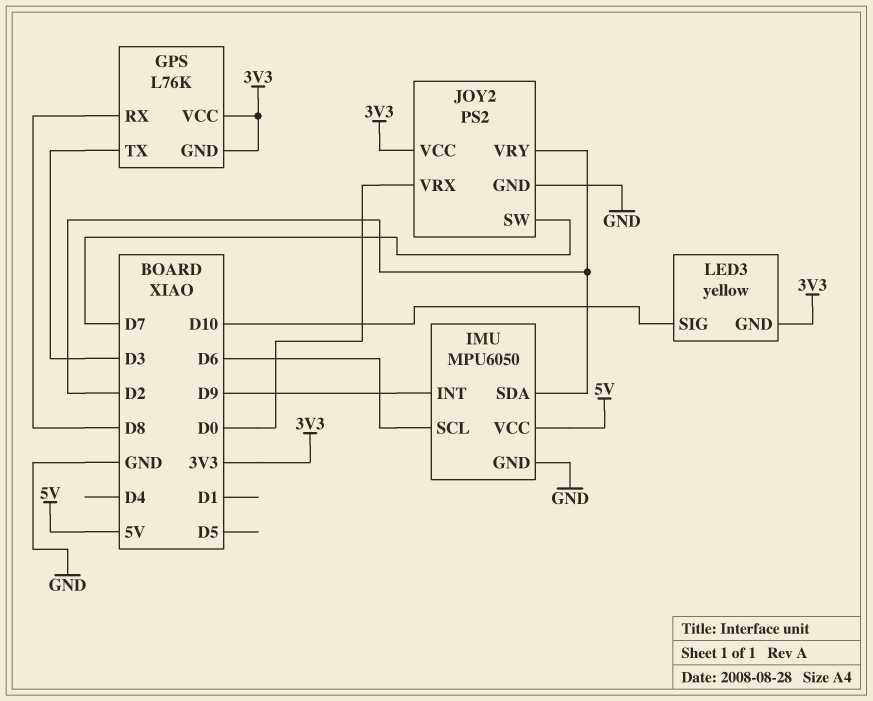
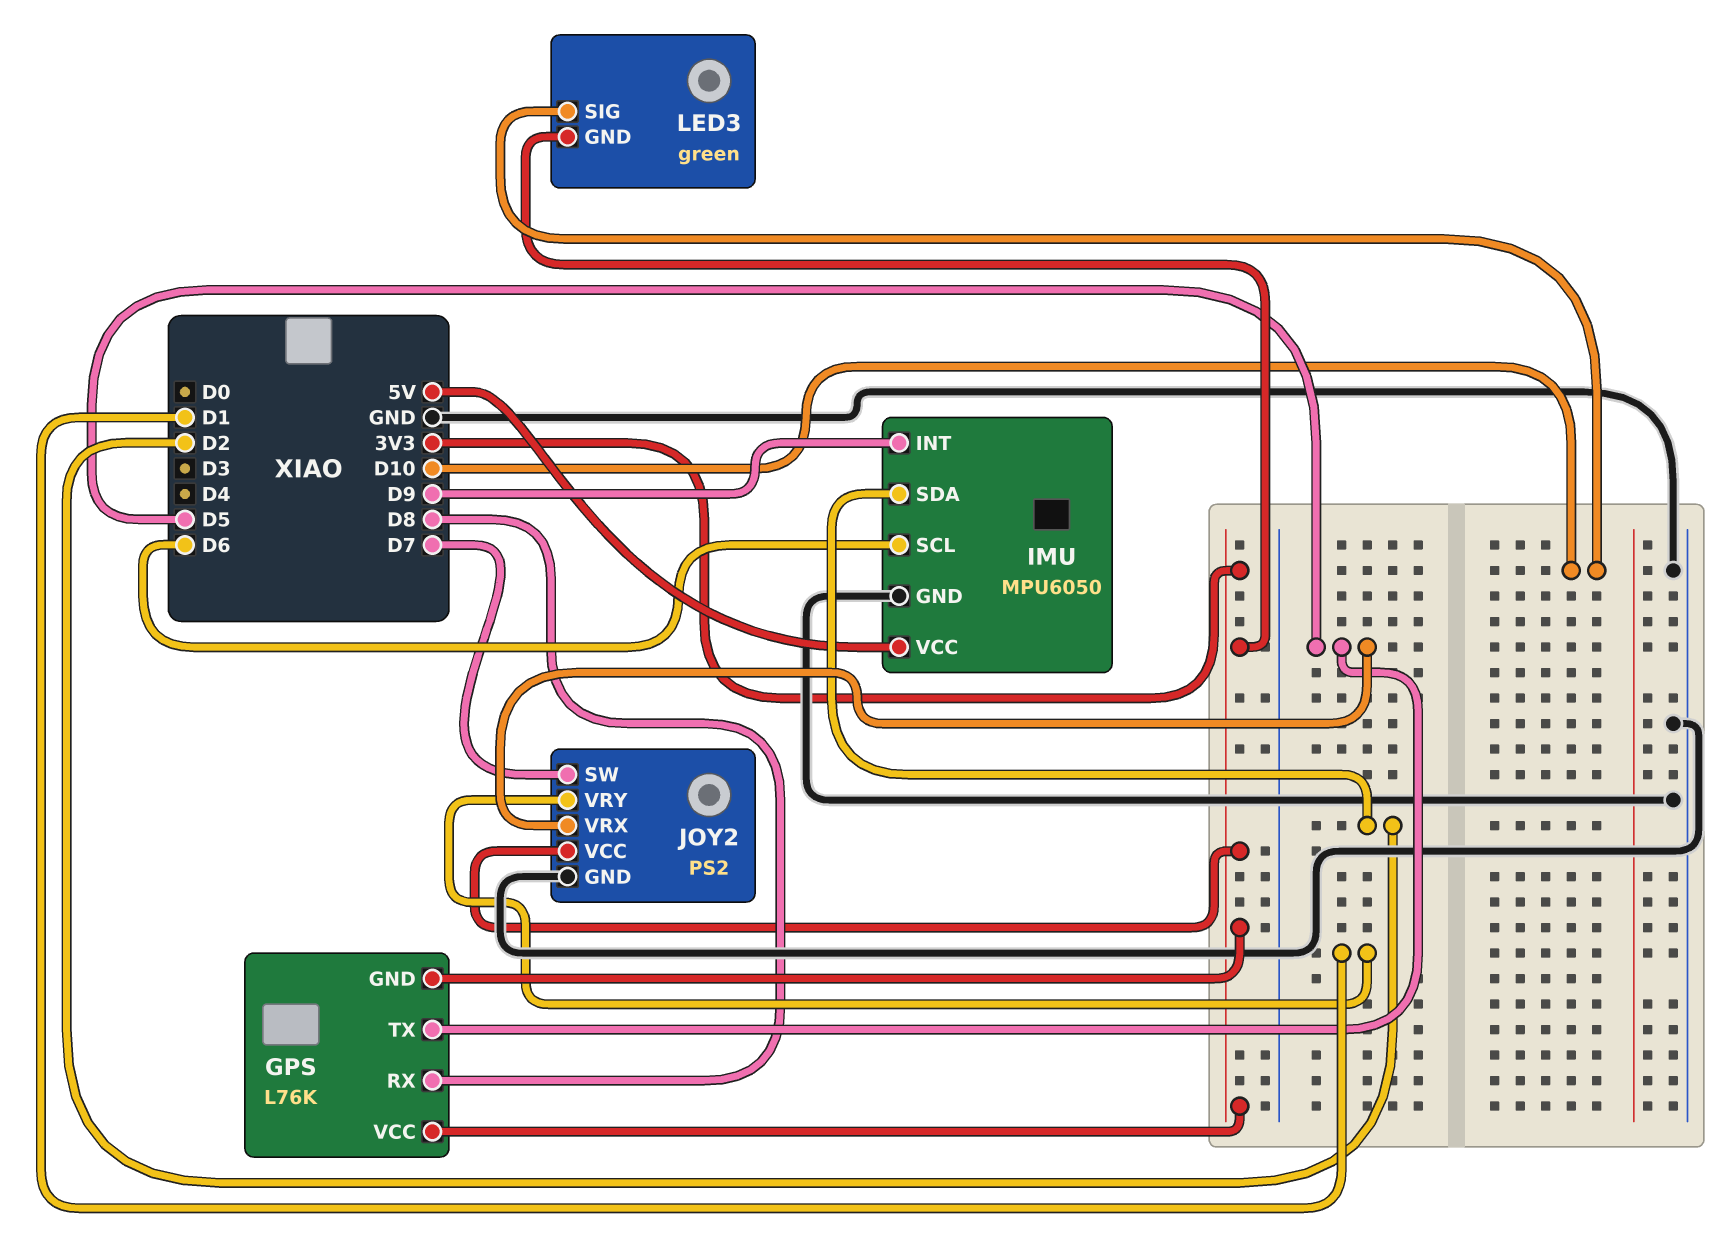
GPS pin TX: D3 -> D5
JOY2 pin VRX: D0 -> D5
JOY2 pin VRY: D2 -> D1
LED3: yellow -> green

